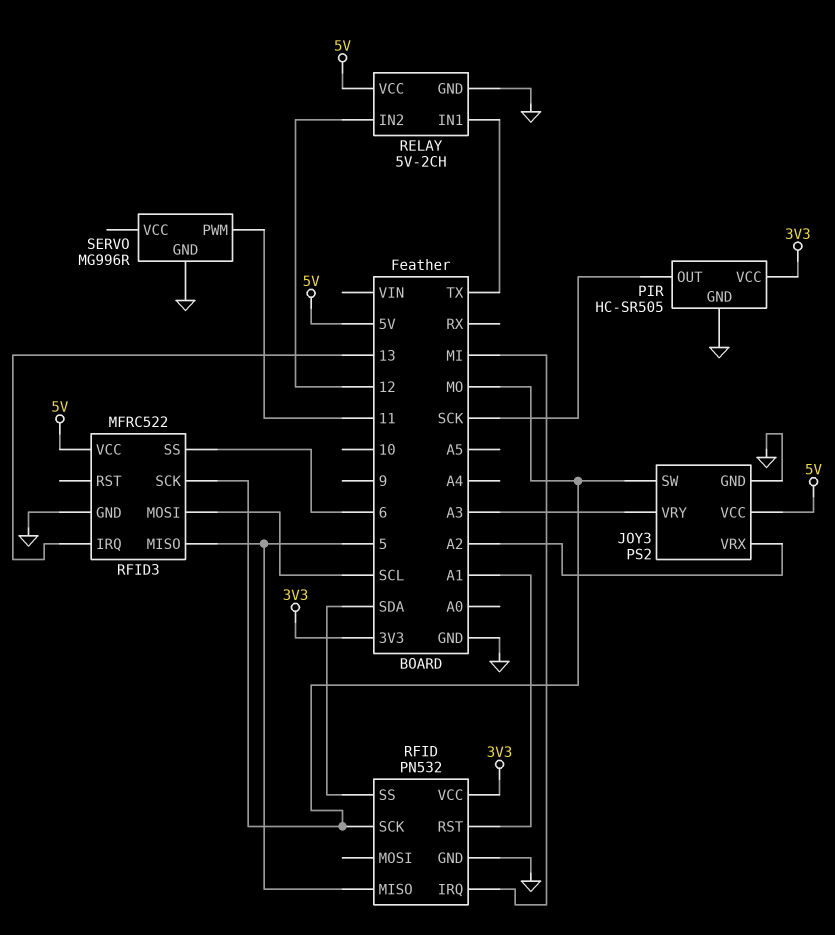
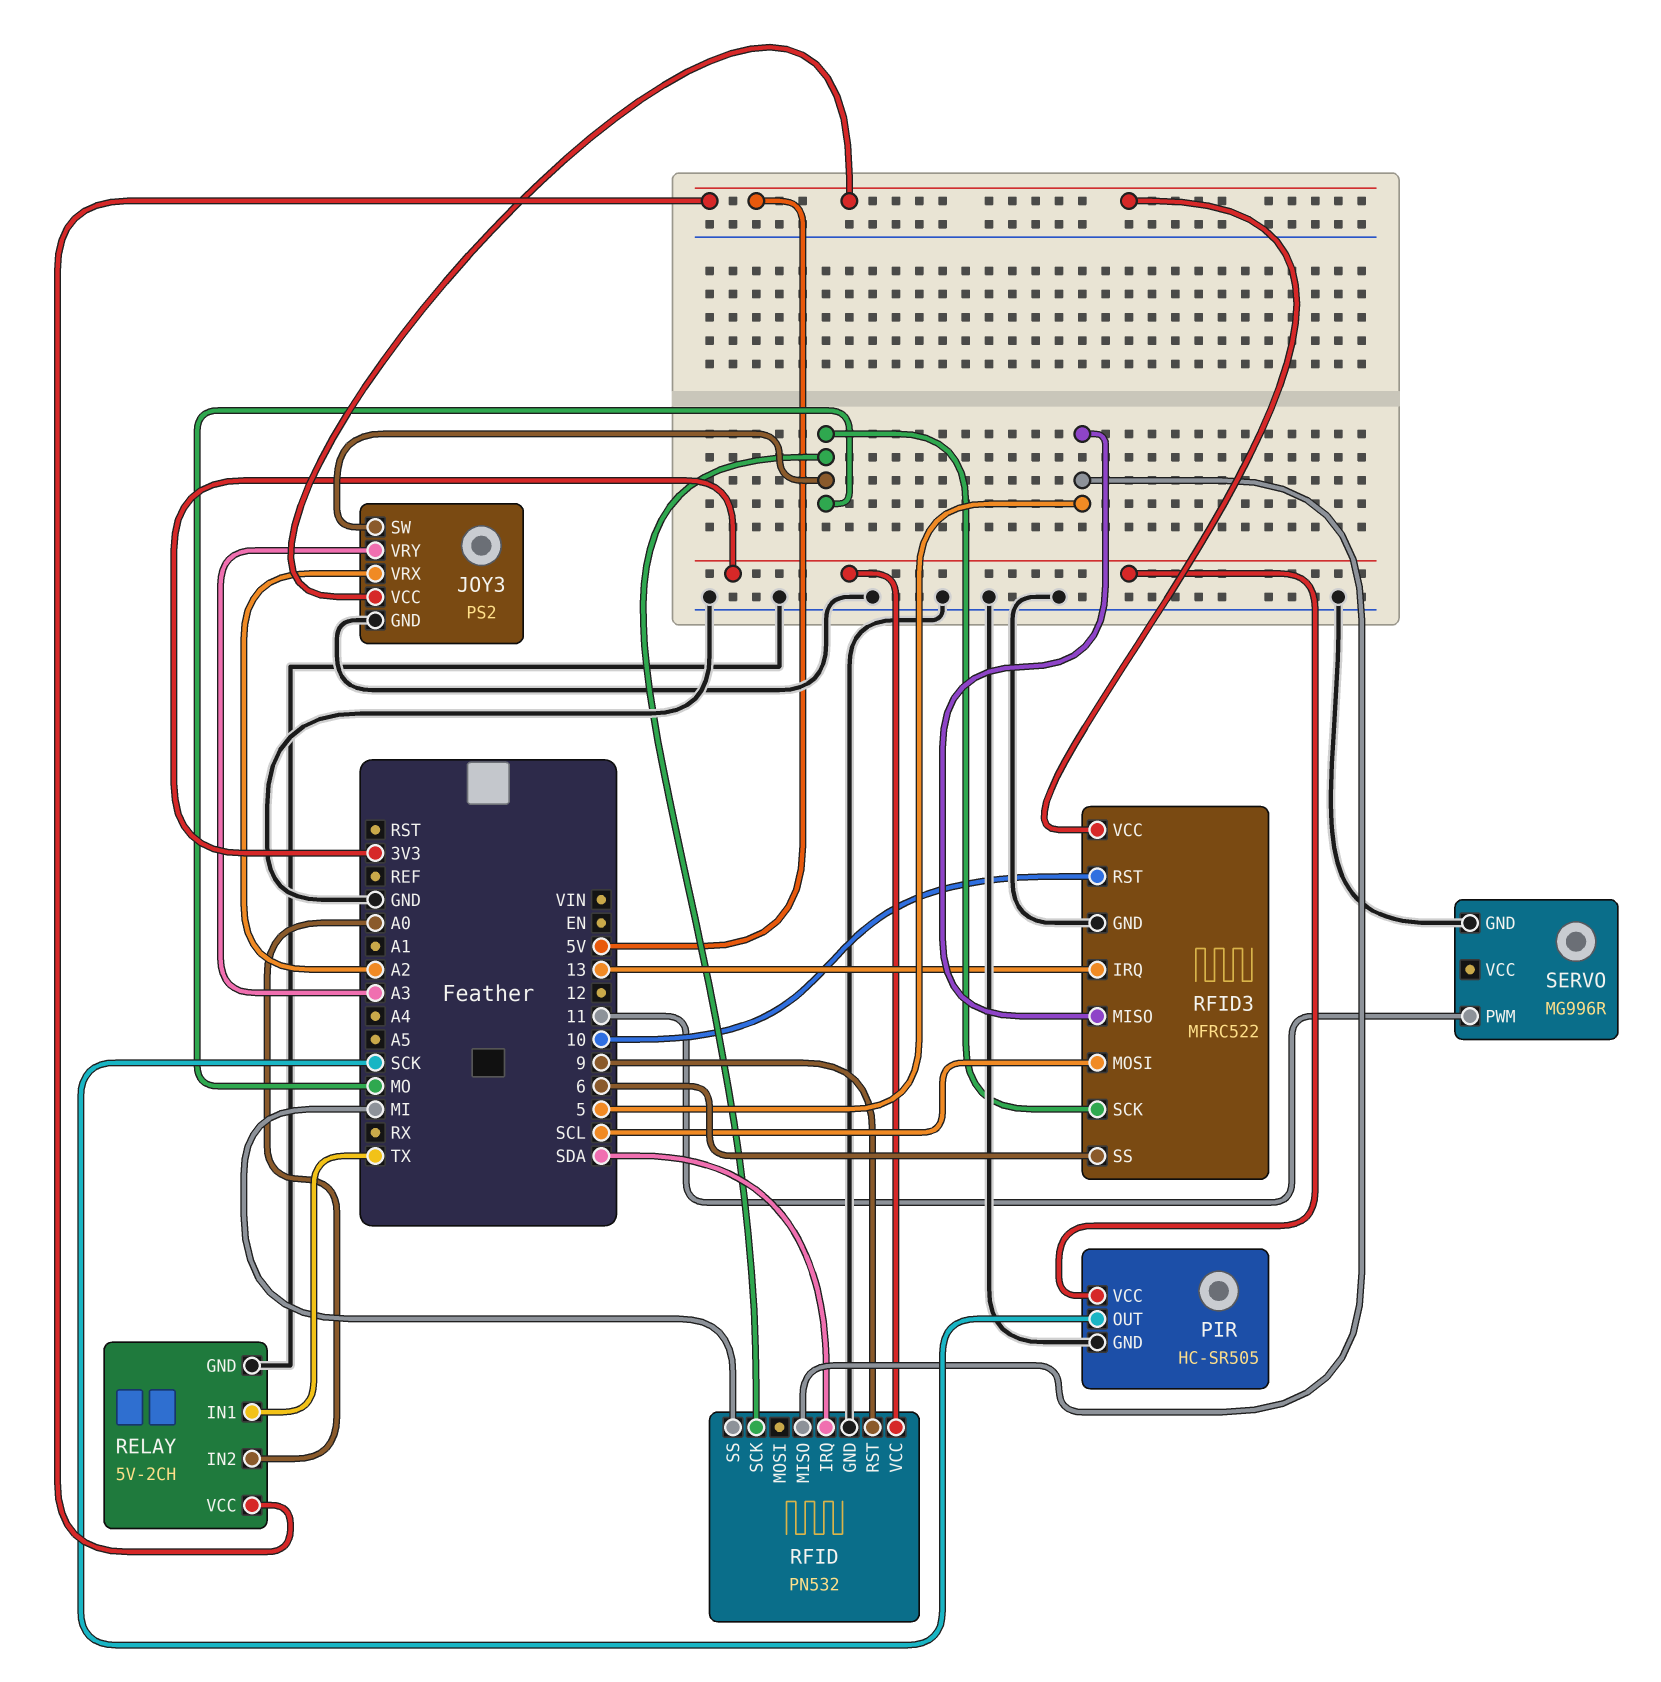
RELAY pin IN2: 12 -> A0
RFID pin IRQ: MI -> SDA
RFID pin RST: A1 -> 9
RFID pin SS: SDA -> MI
RFID3 pin RST: none -> 10

